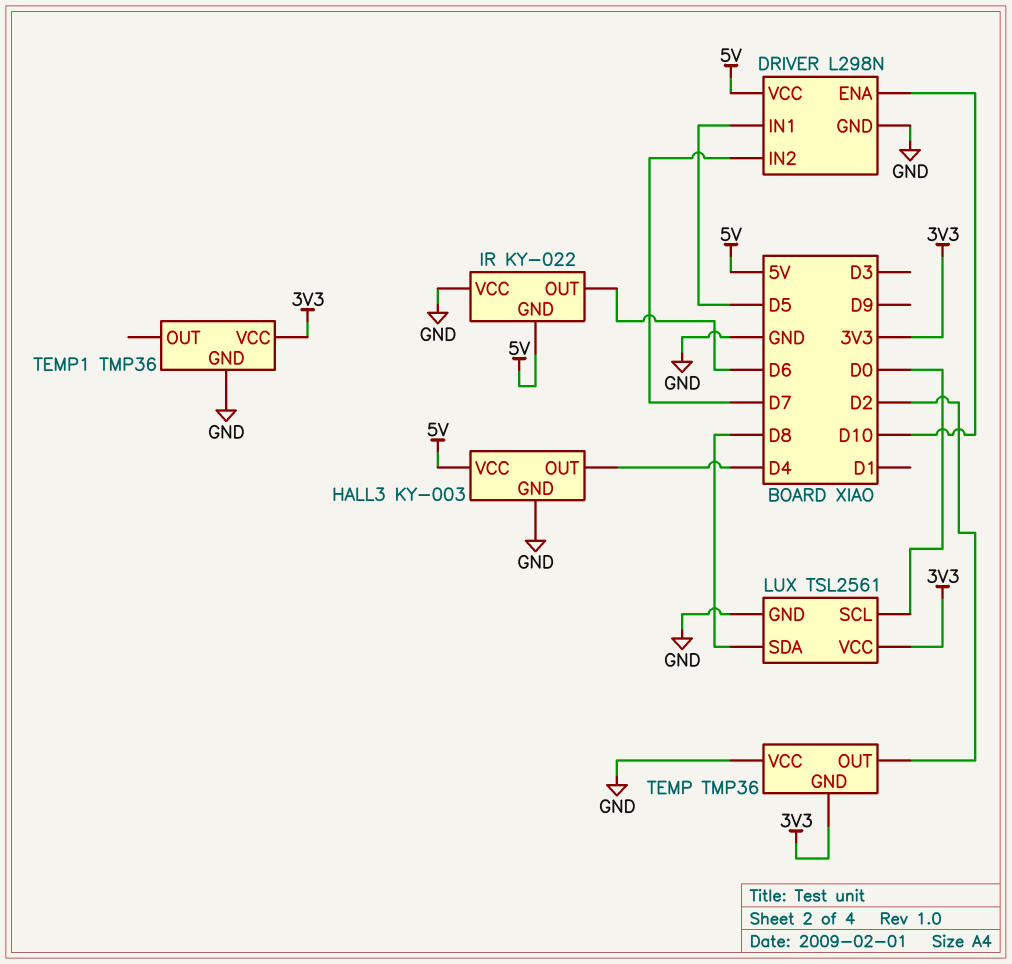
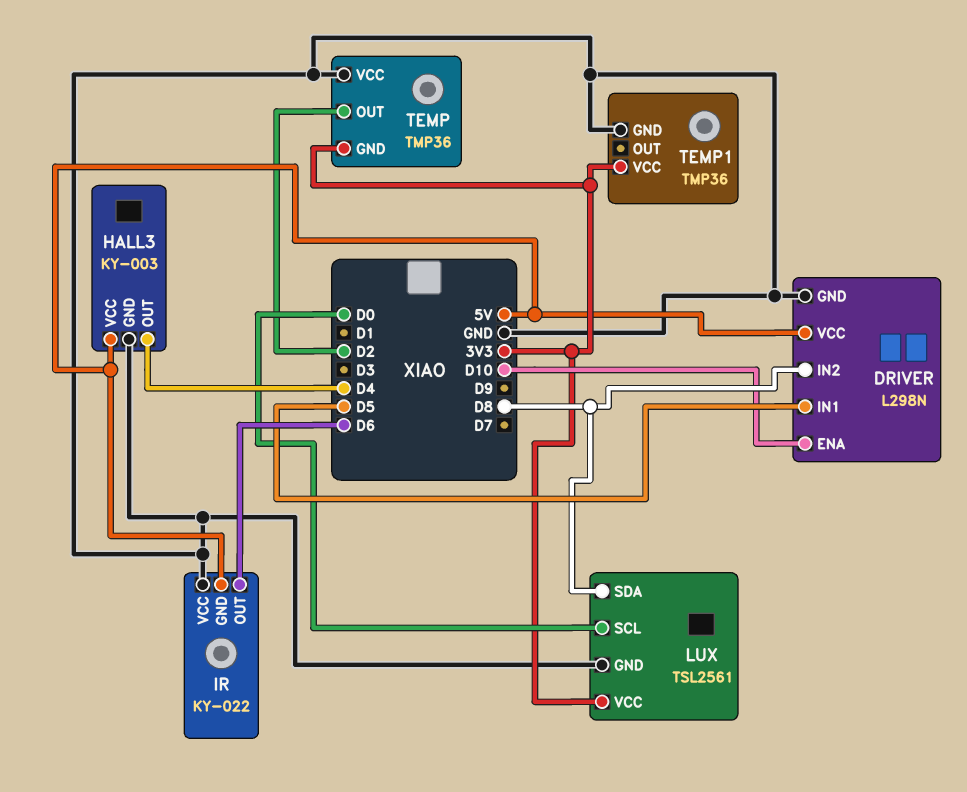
DRIVER pin IN2: D7 -> D8

